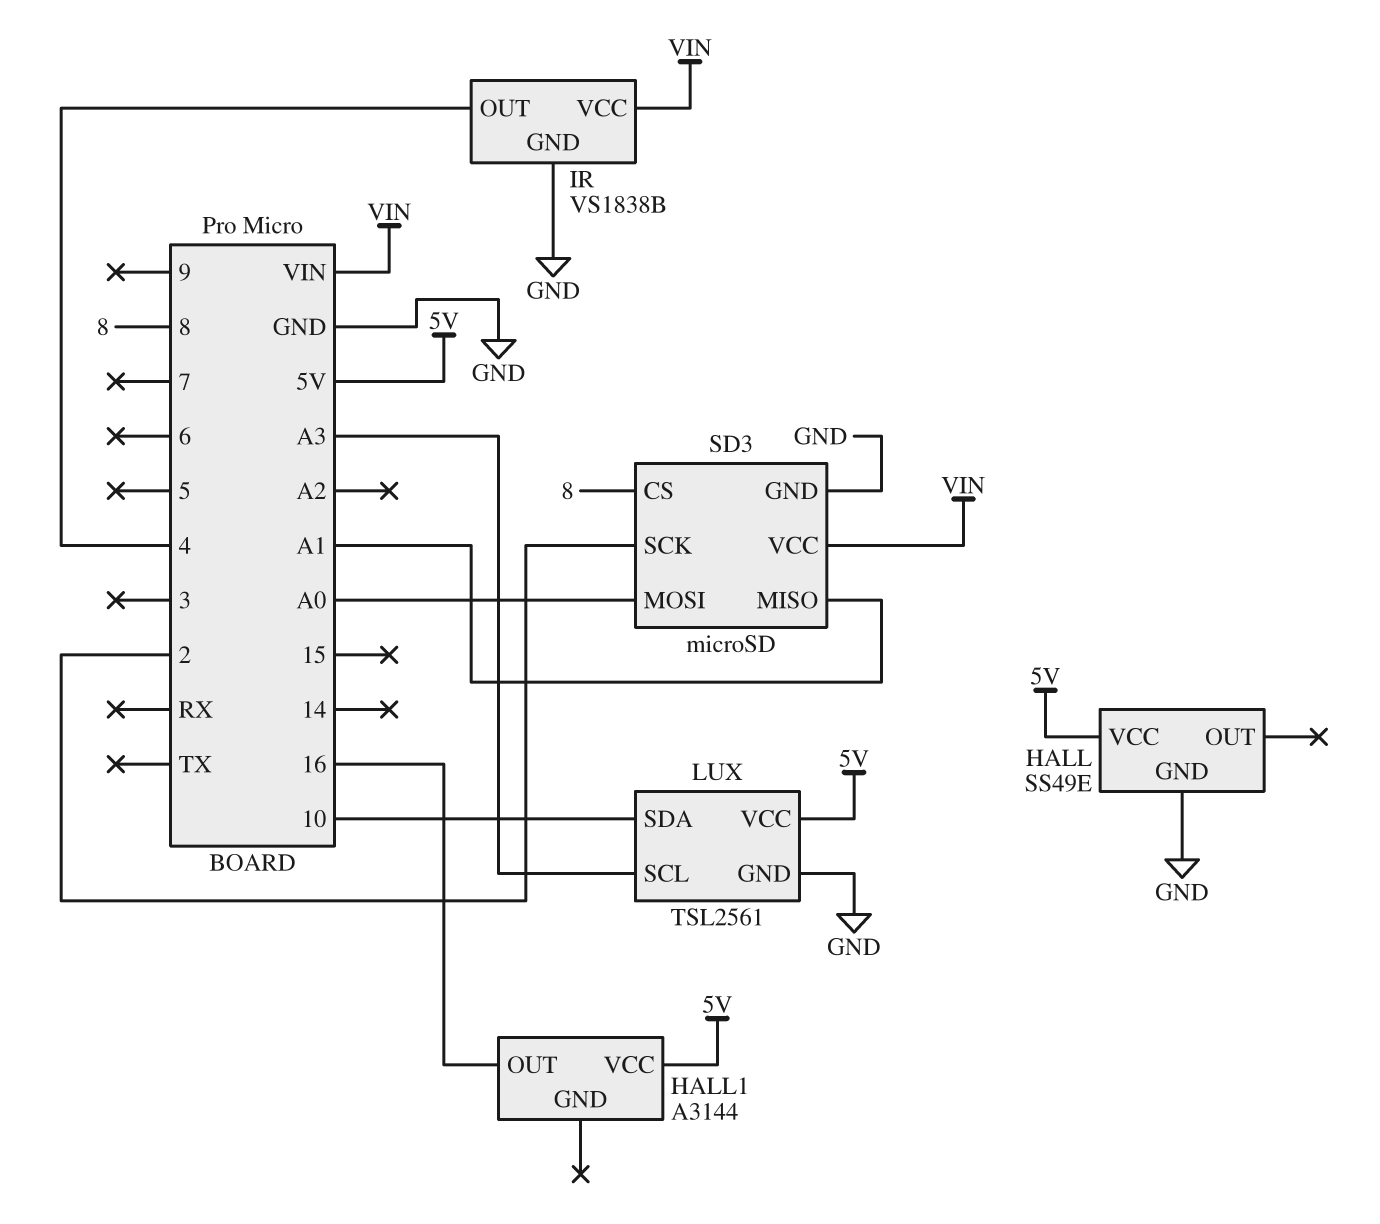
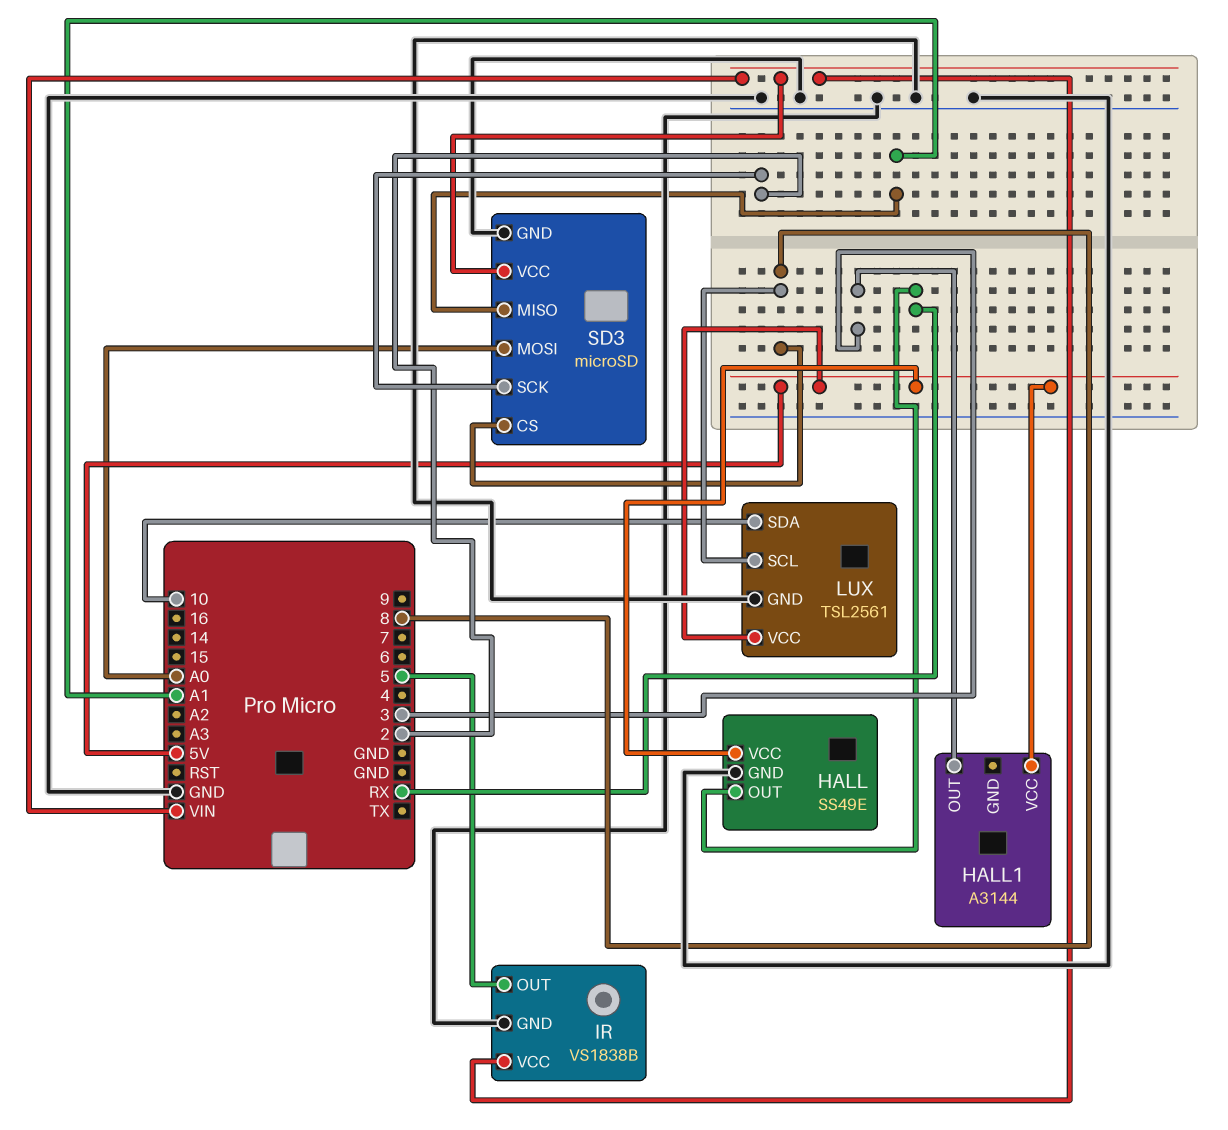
HALL pin OUT: none -> RX
HALL1 pin OUT: 16 -> 3
IR pin OUT: 4 -> 5
LUX pin SCL: A3 -> 8

